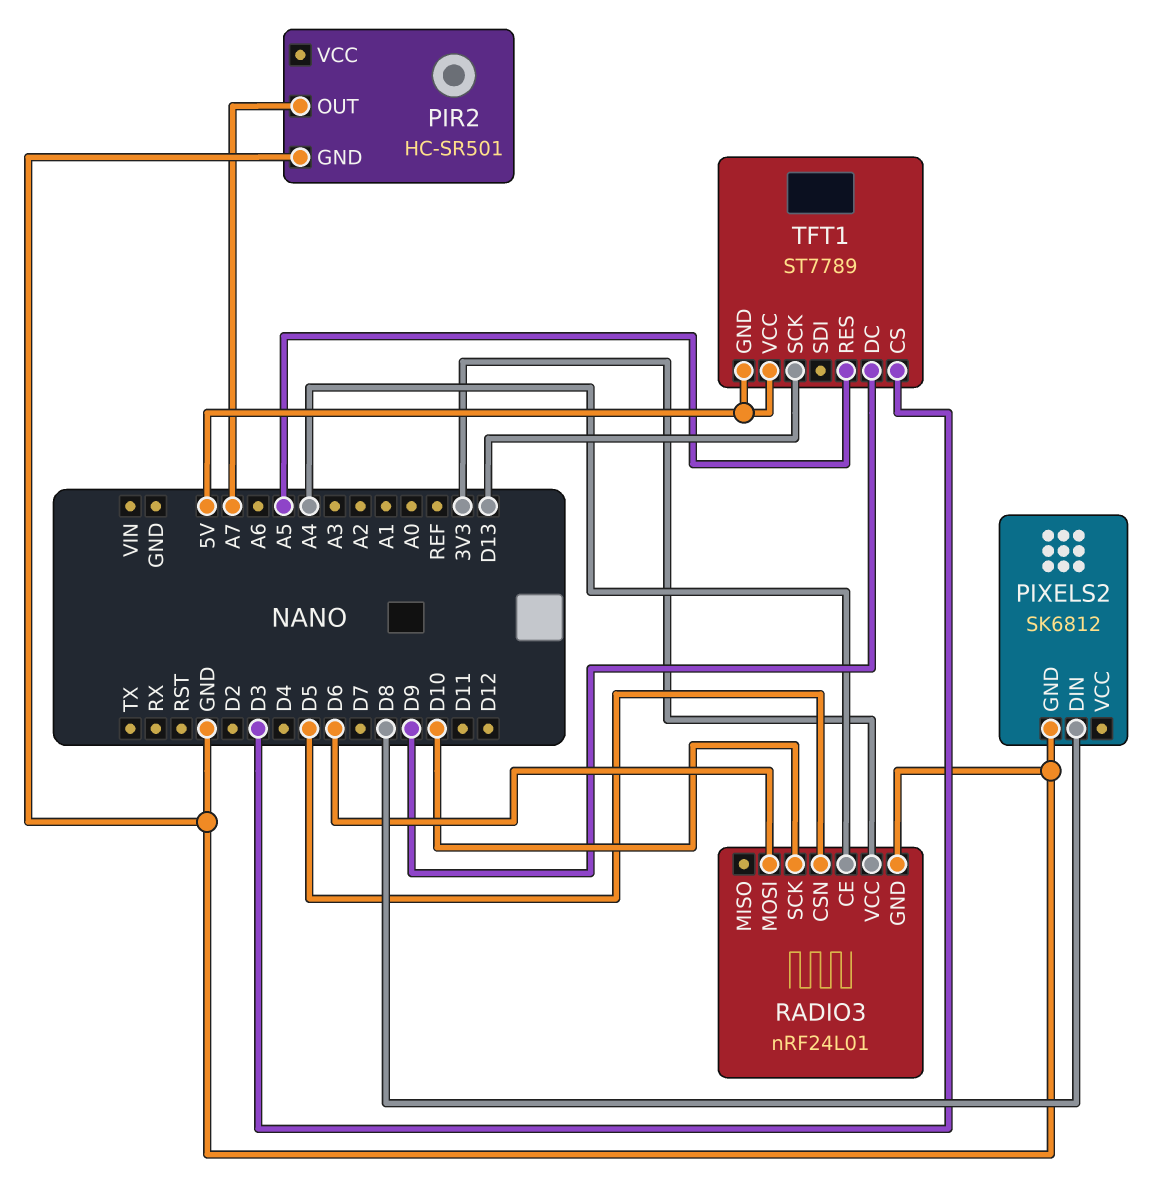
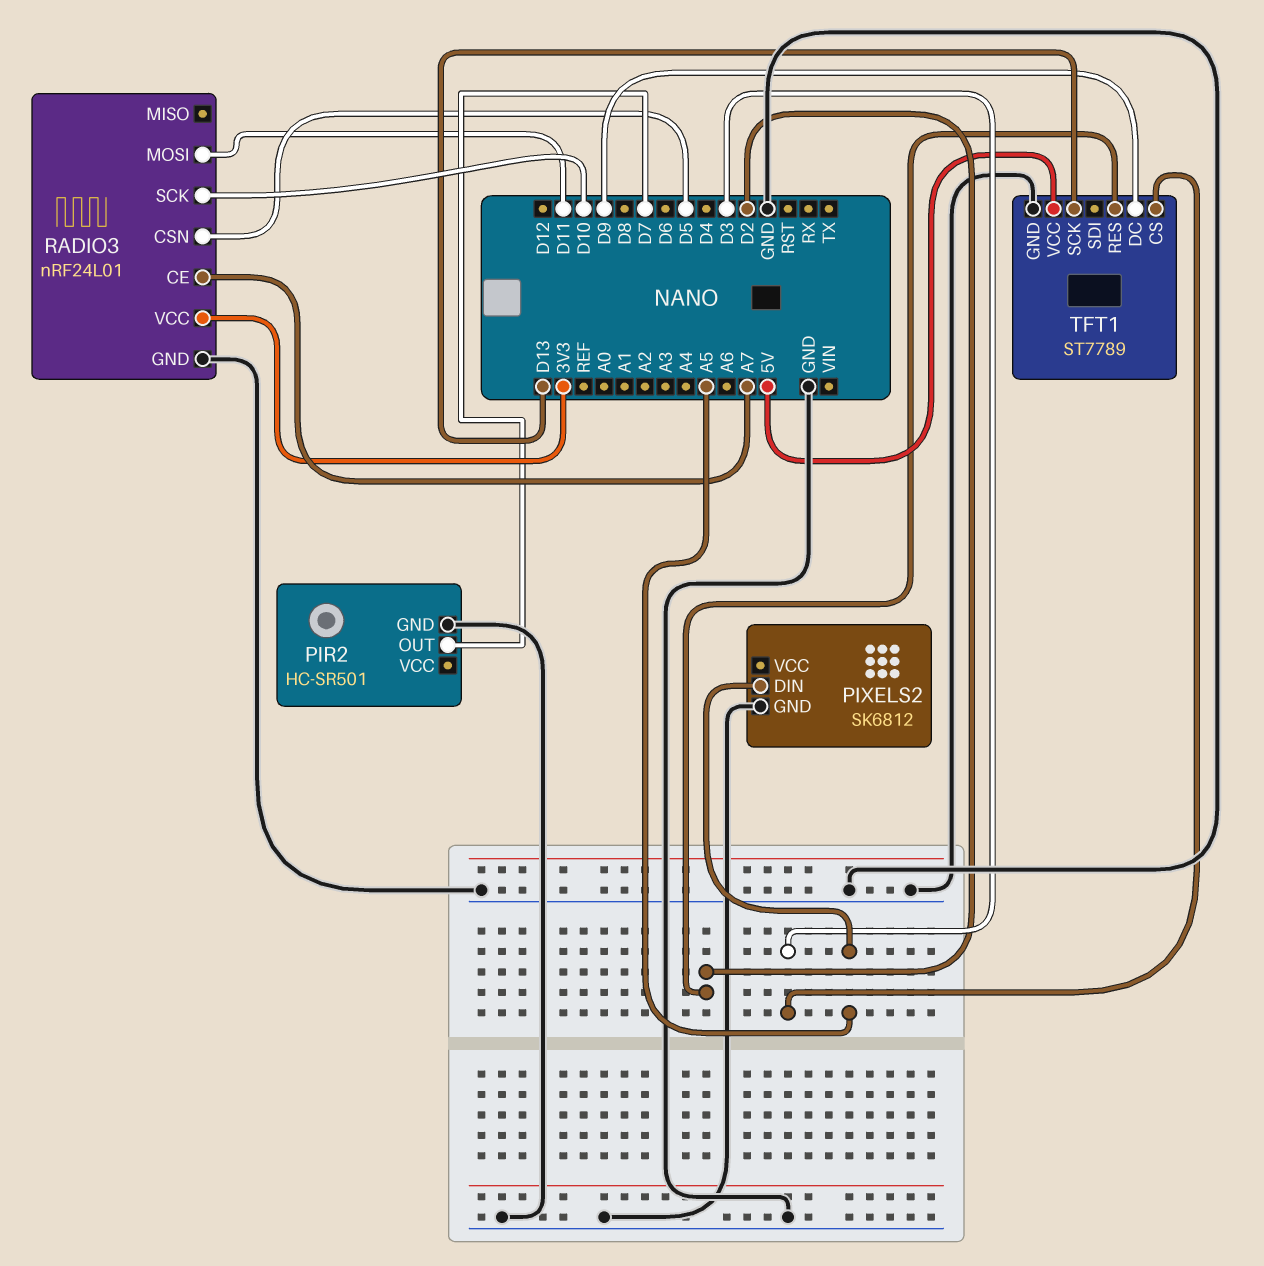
PIR2 pin OUT: A7 -> D7
PIXELS2 pin DIN: D8 -> A5
RADIO3 pin CE: A4 -> A7
RADIO3 pin MOSI: D6 -> D11
TFT1 pin GND: 5V -> GND
TFT1 pin RES: A5 -> D2

